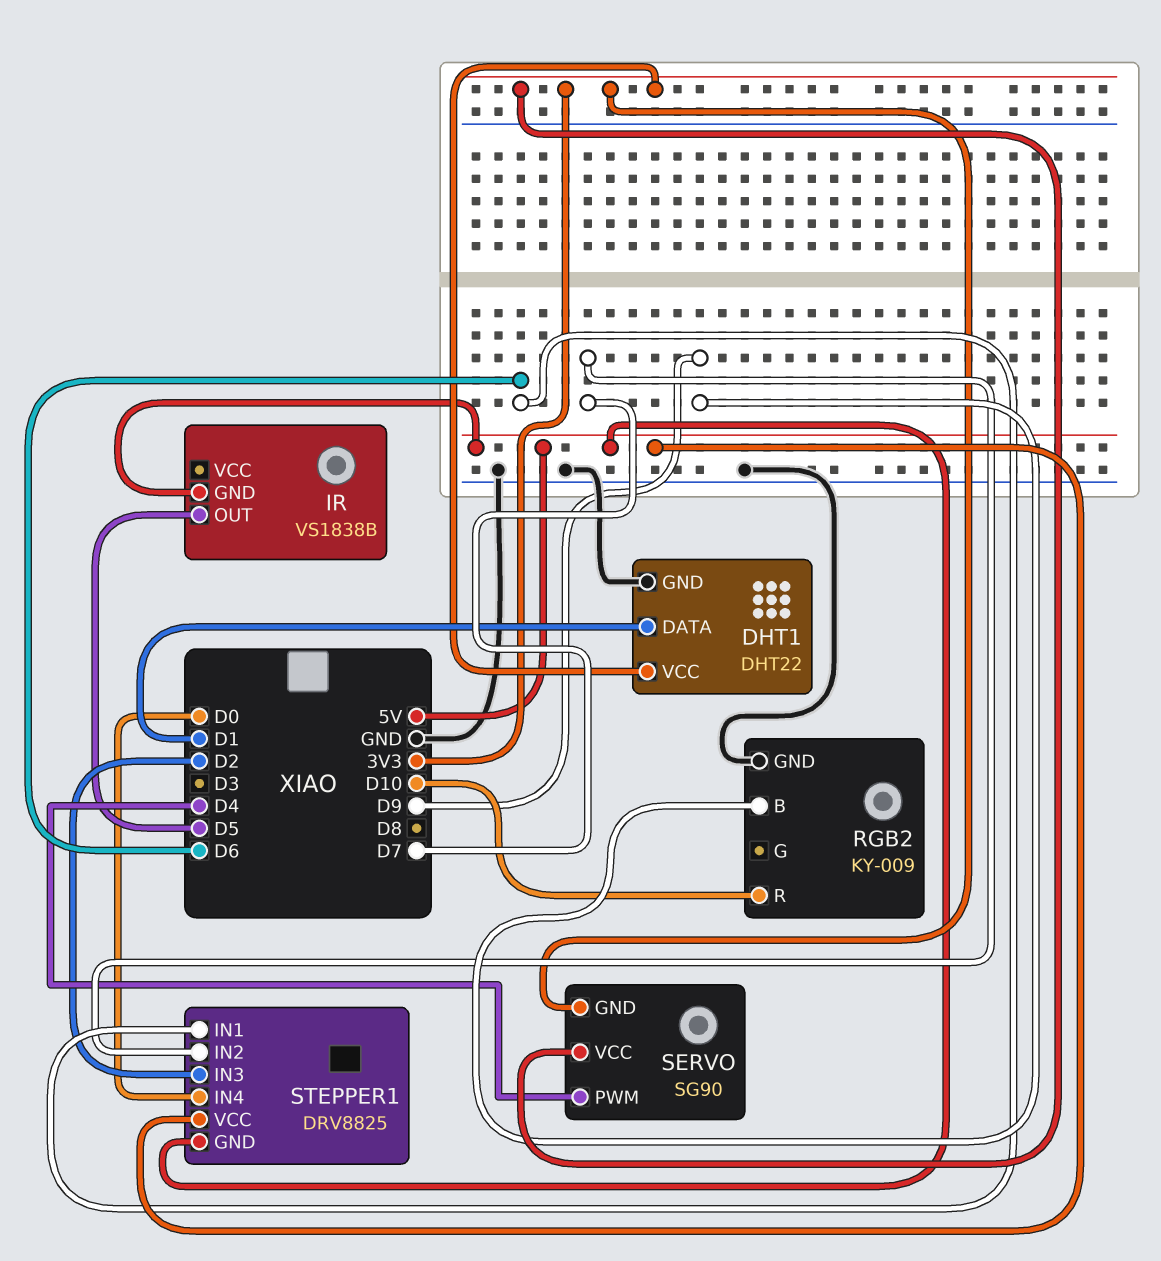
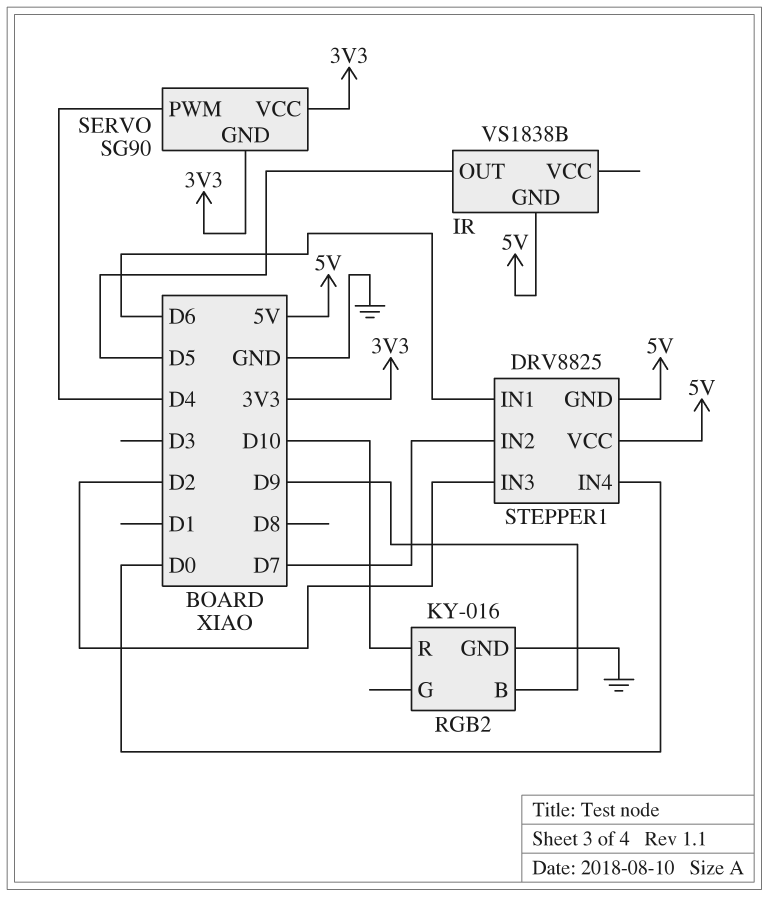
DHT1: DHT22 -> none
DHT1 pin DATA: D1 -> none
DHT1 pin GND: GND -> none
DHT1 pin VCC: 3V3 -> none
RGB2: KY-009 -> KY-016

